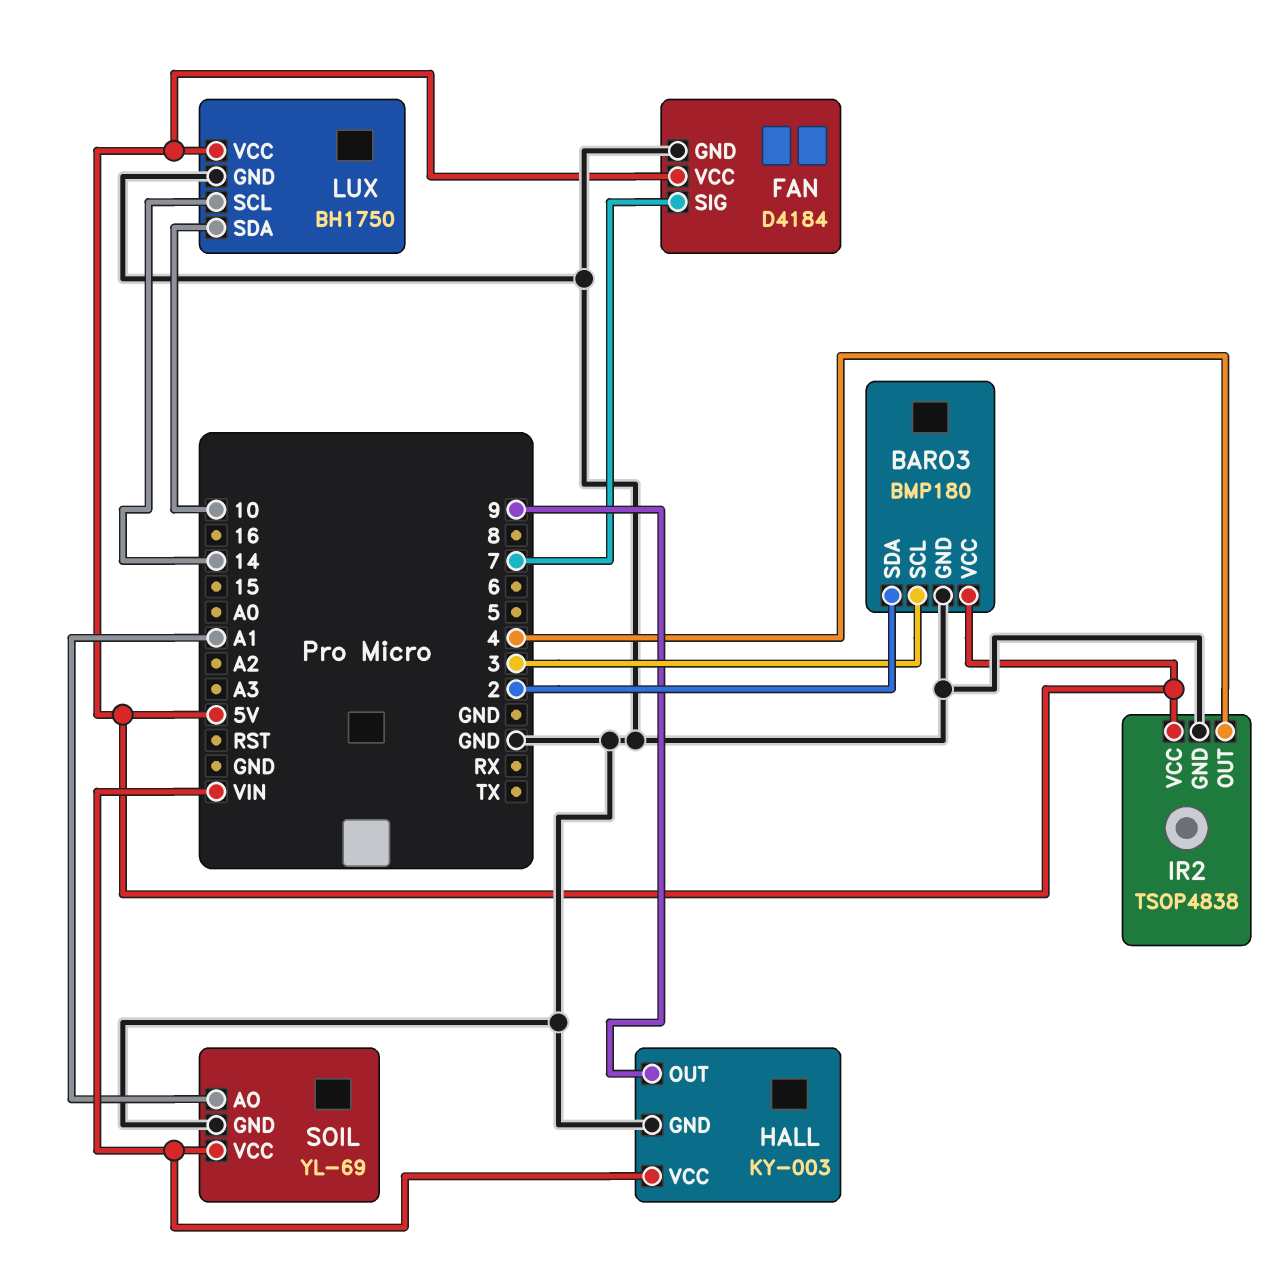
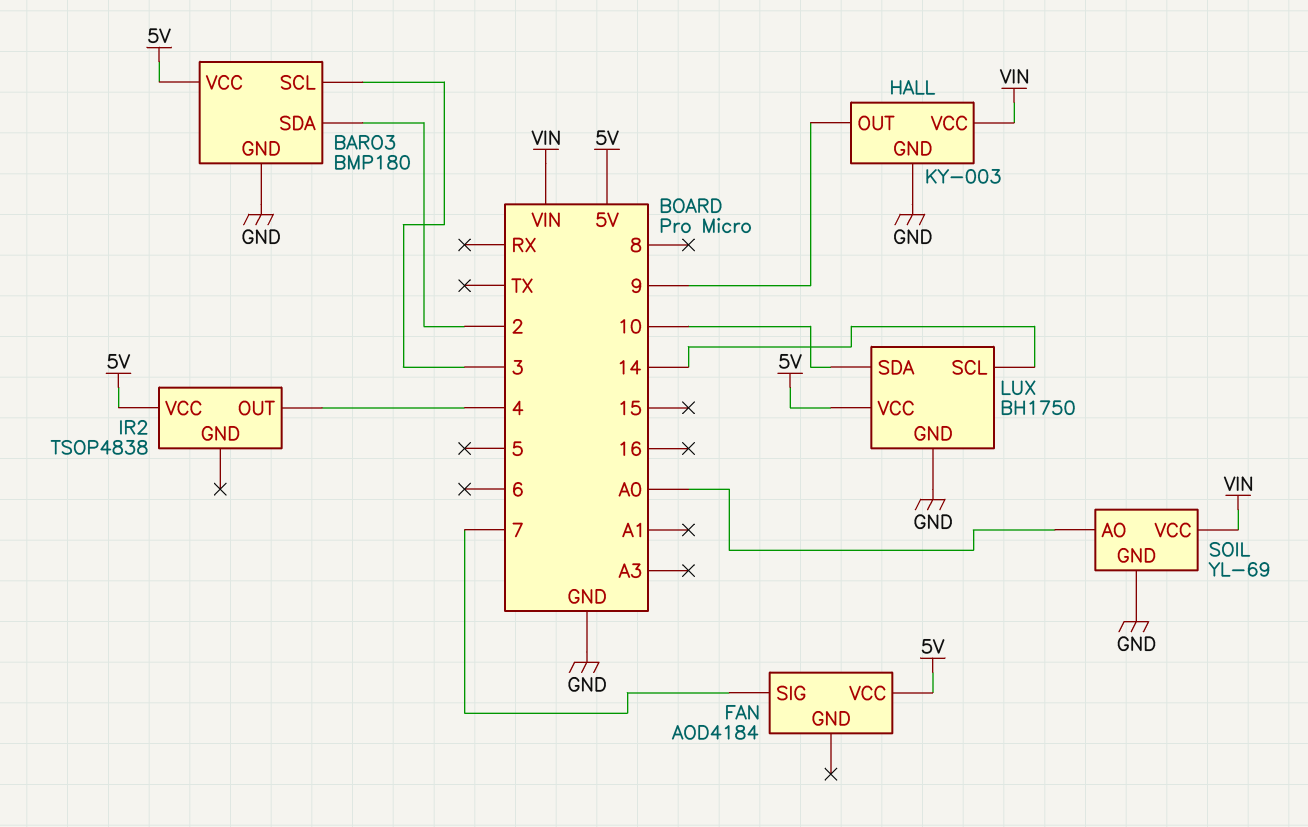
FAN: D4184 -> AOD4184
FAN pin GND: GND -> none
IR2 pin GND: GND -> none
SOIL pin AO: A1 -> A0

